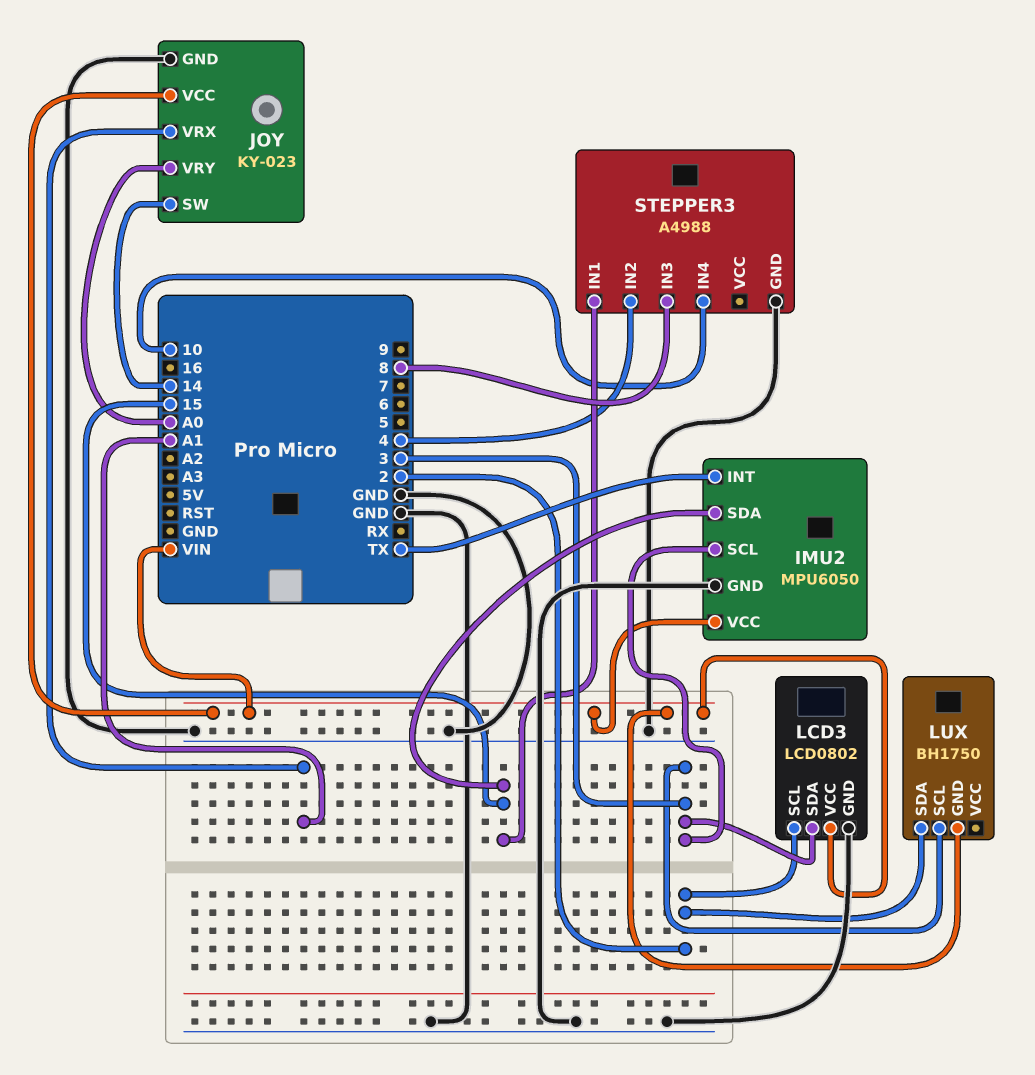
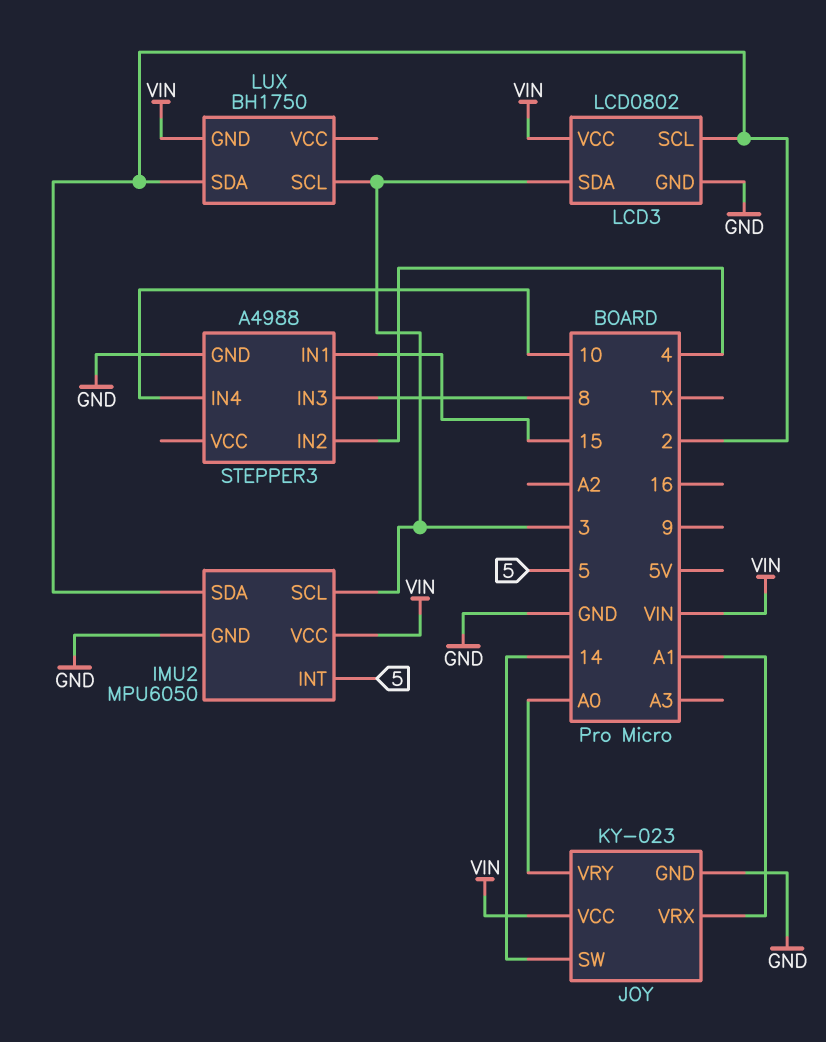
IMU2 pin INT: TX -> 5
IMU2 pin SDA: 15 -> 2

